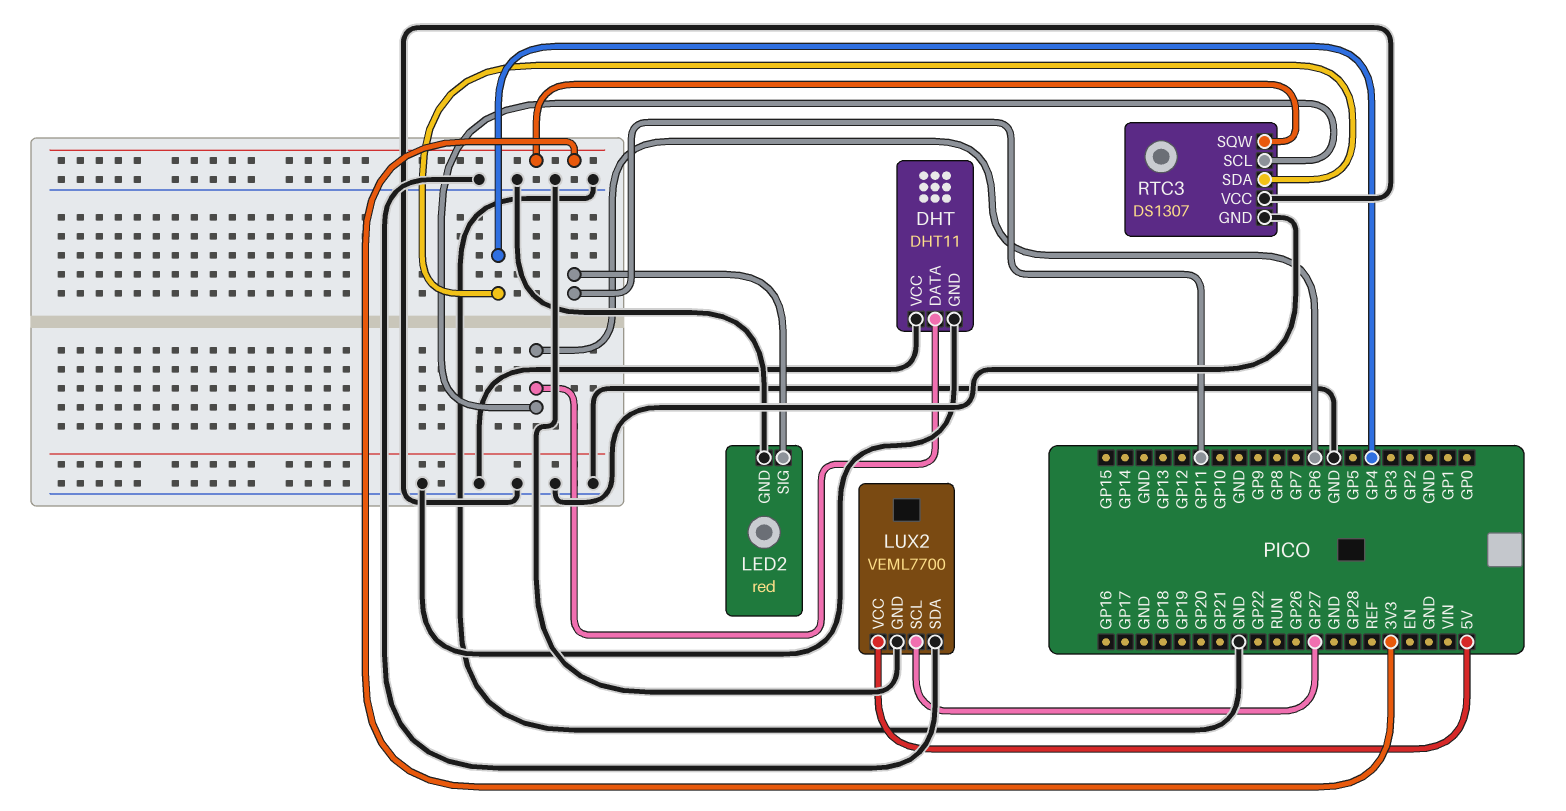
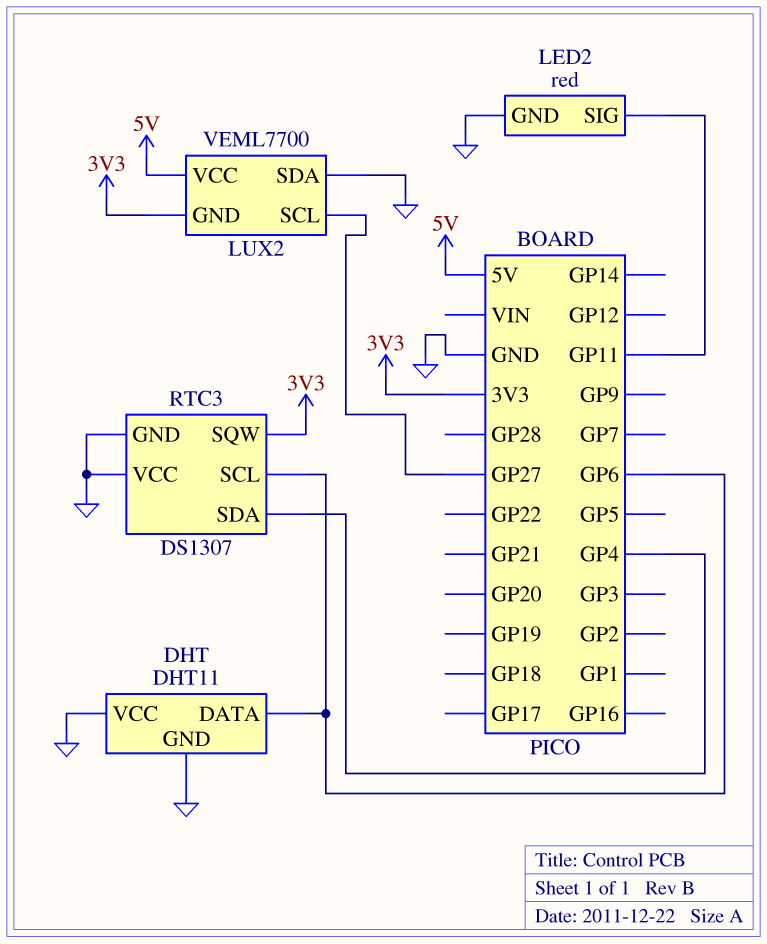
LUX2 pin GND: GND -> 3V3

